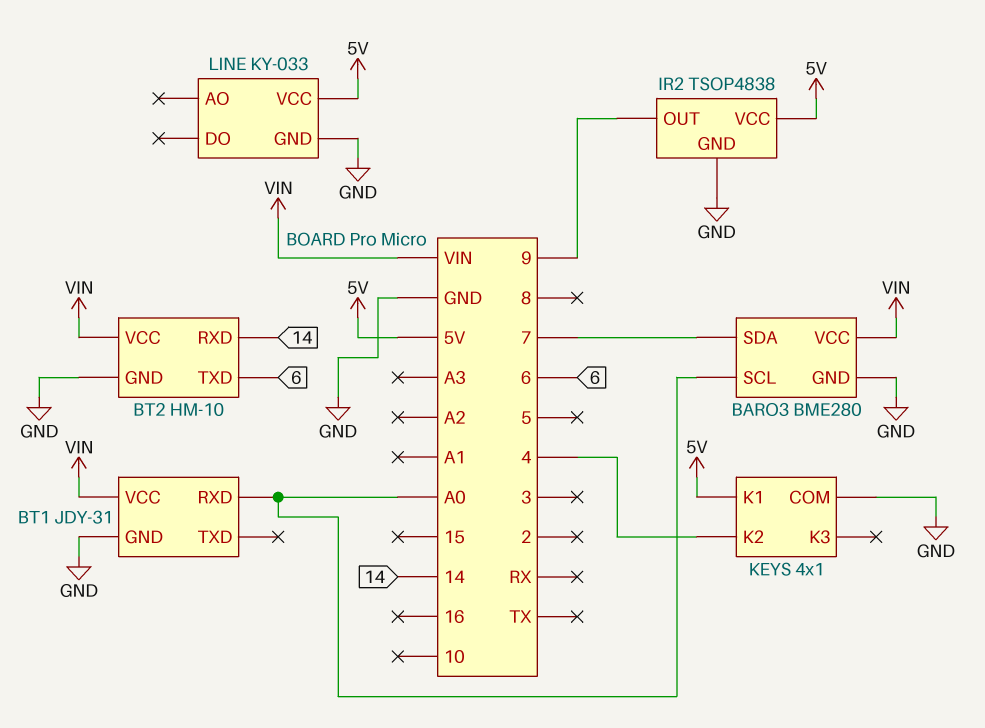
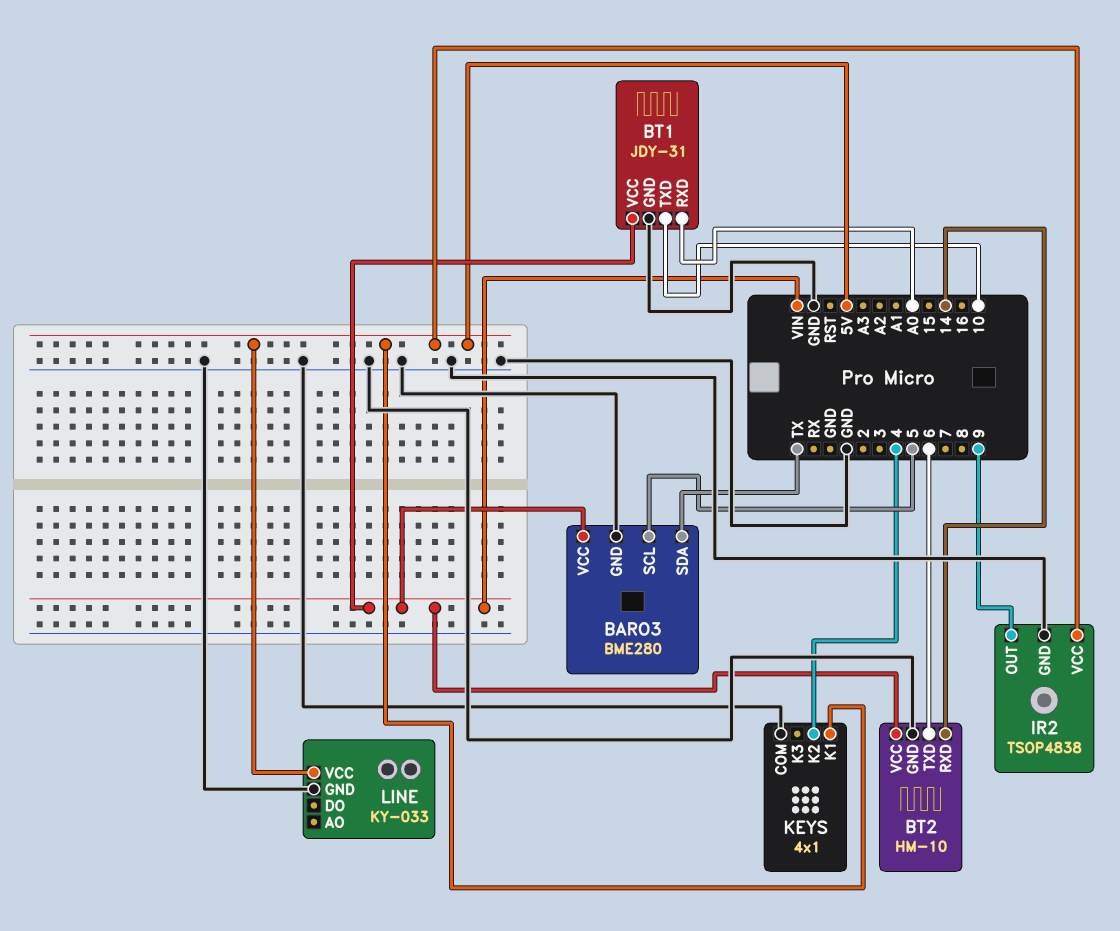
BARO3 pin SCL: A0 -> 5
BARO3 pin SDA: 7 -> TX
BT1 pin TXD: none -> 10

